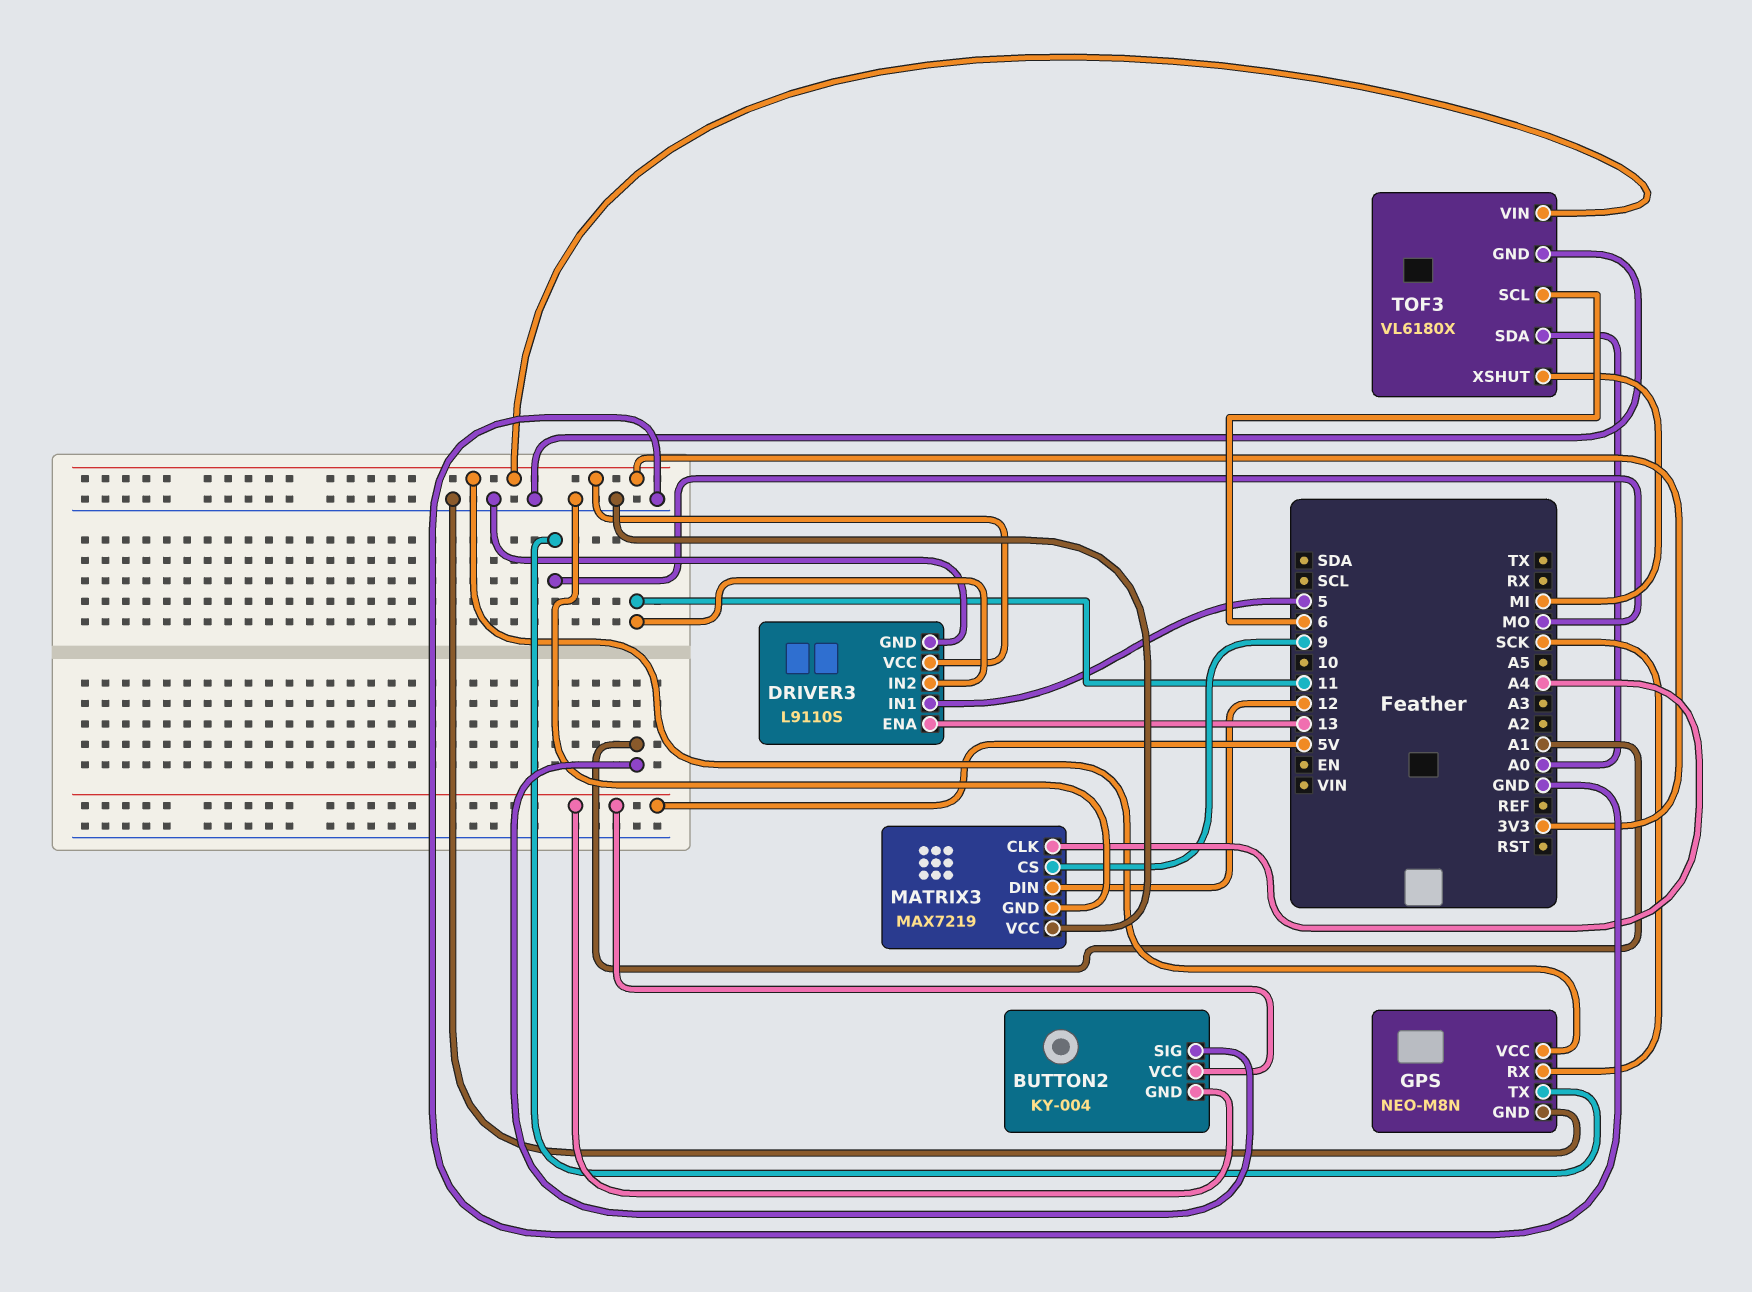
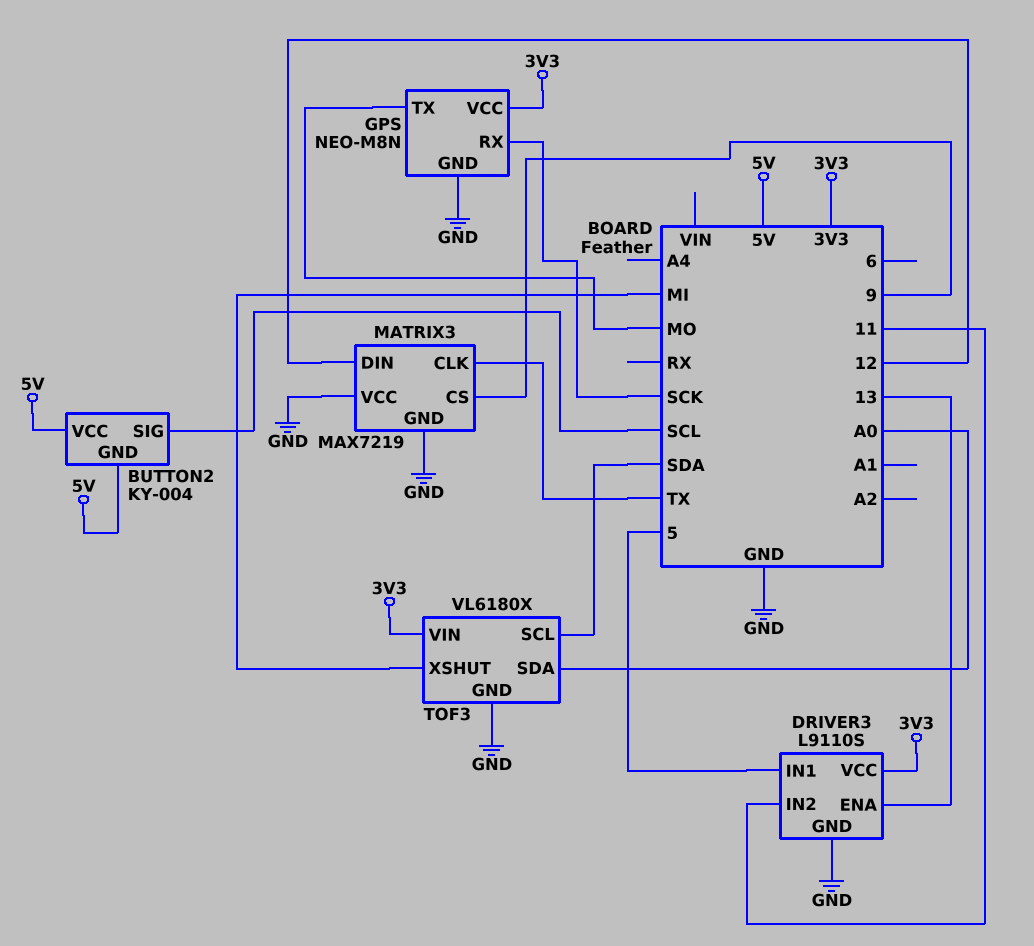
BUTTON2 pin SIG: A1 -> SCL
MATRIX3 pin CLK: A4 -> TX
TOF3 pin SCL: 6 -> SDA

